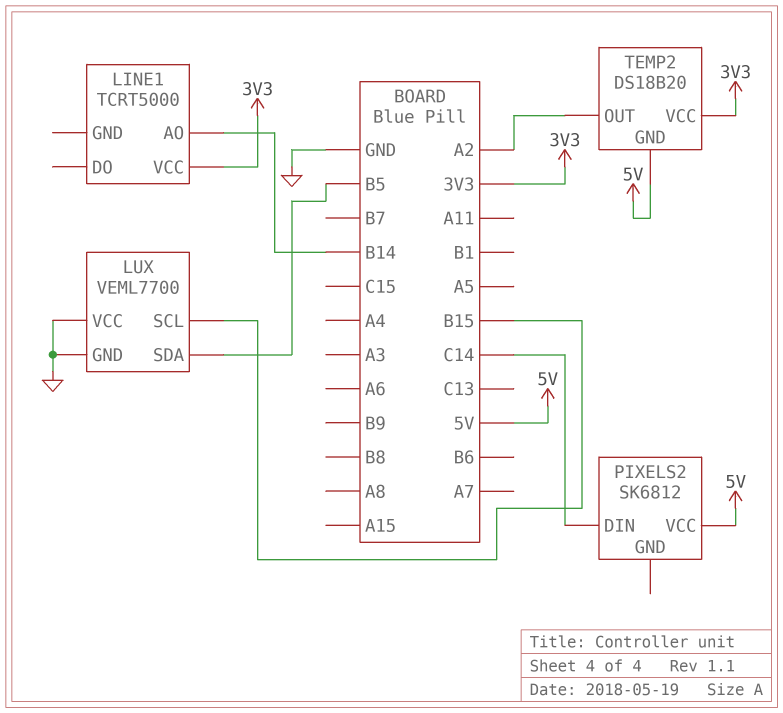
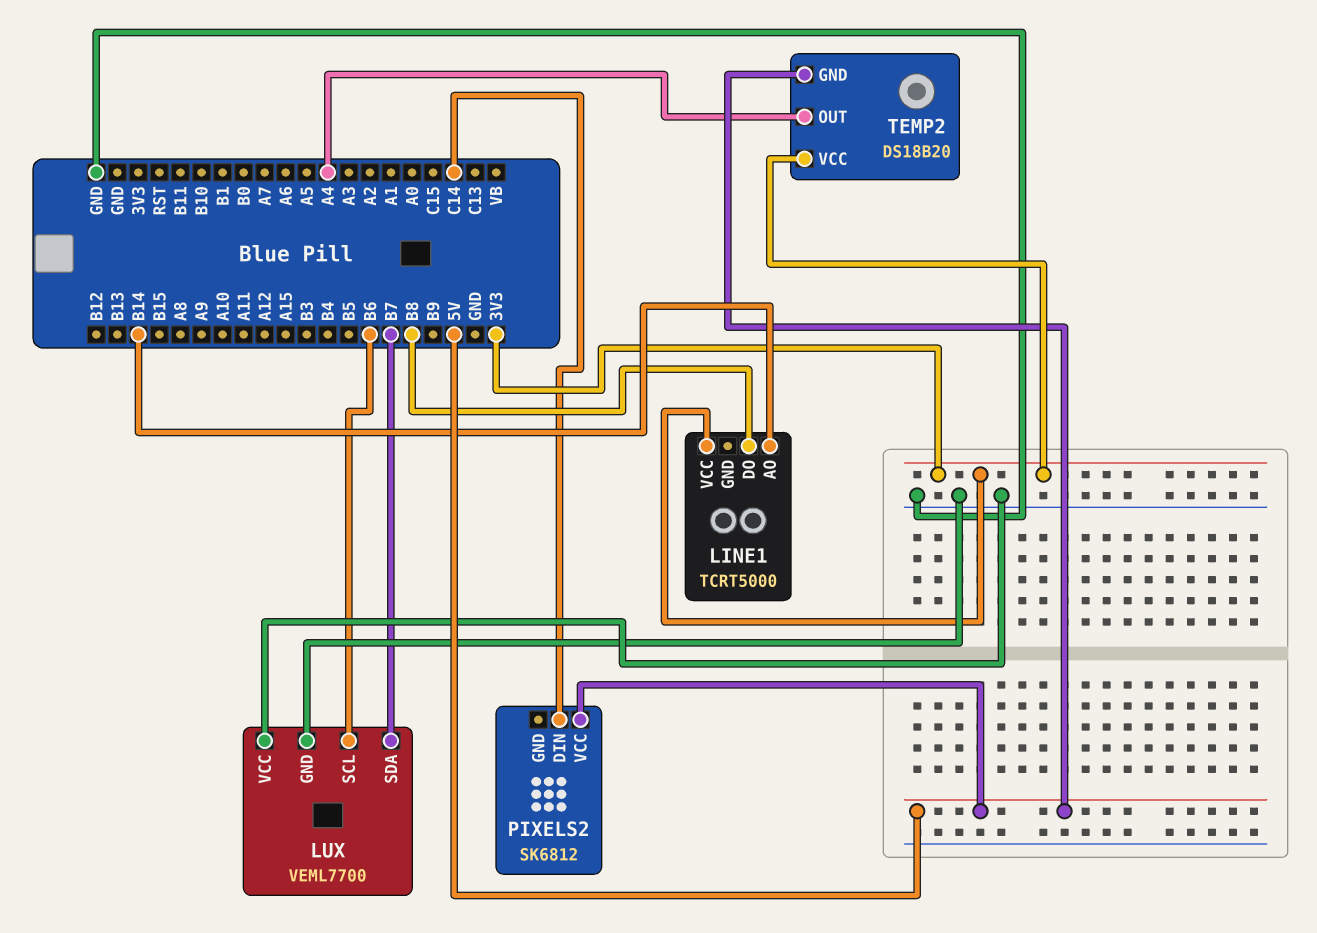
LINE1 pin DO: none -> B8
LUX pin SCL: B15 -> B6
LUX pin SDA: B5 -> B7
TEMP2 pin OUT: A2 -> A4

